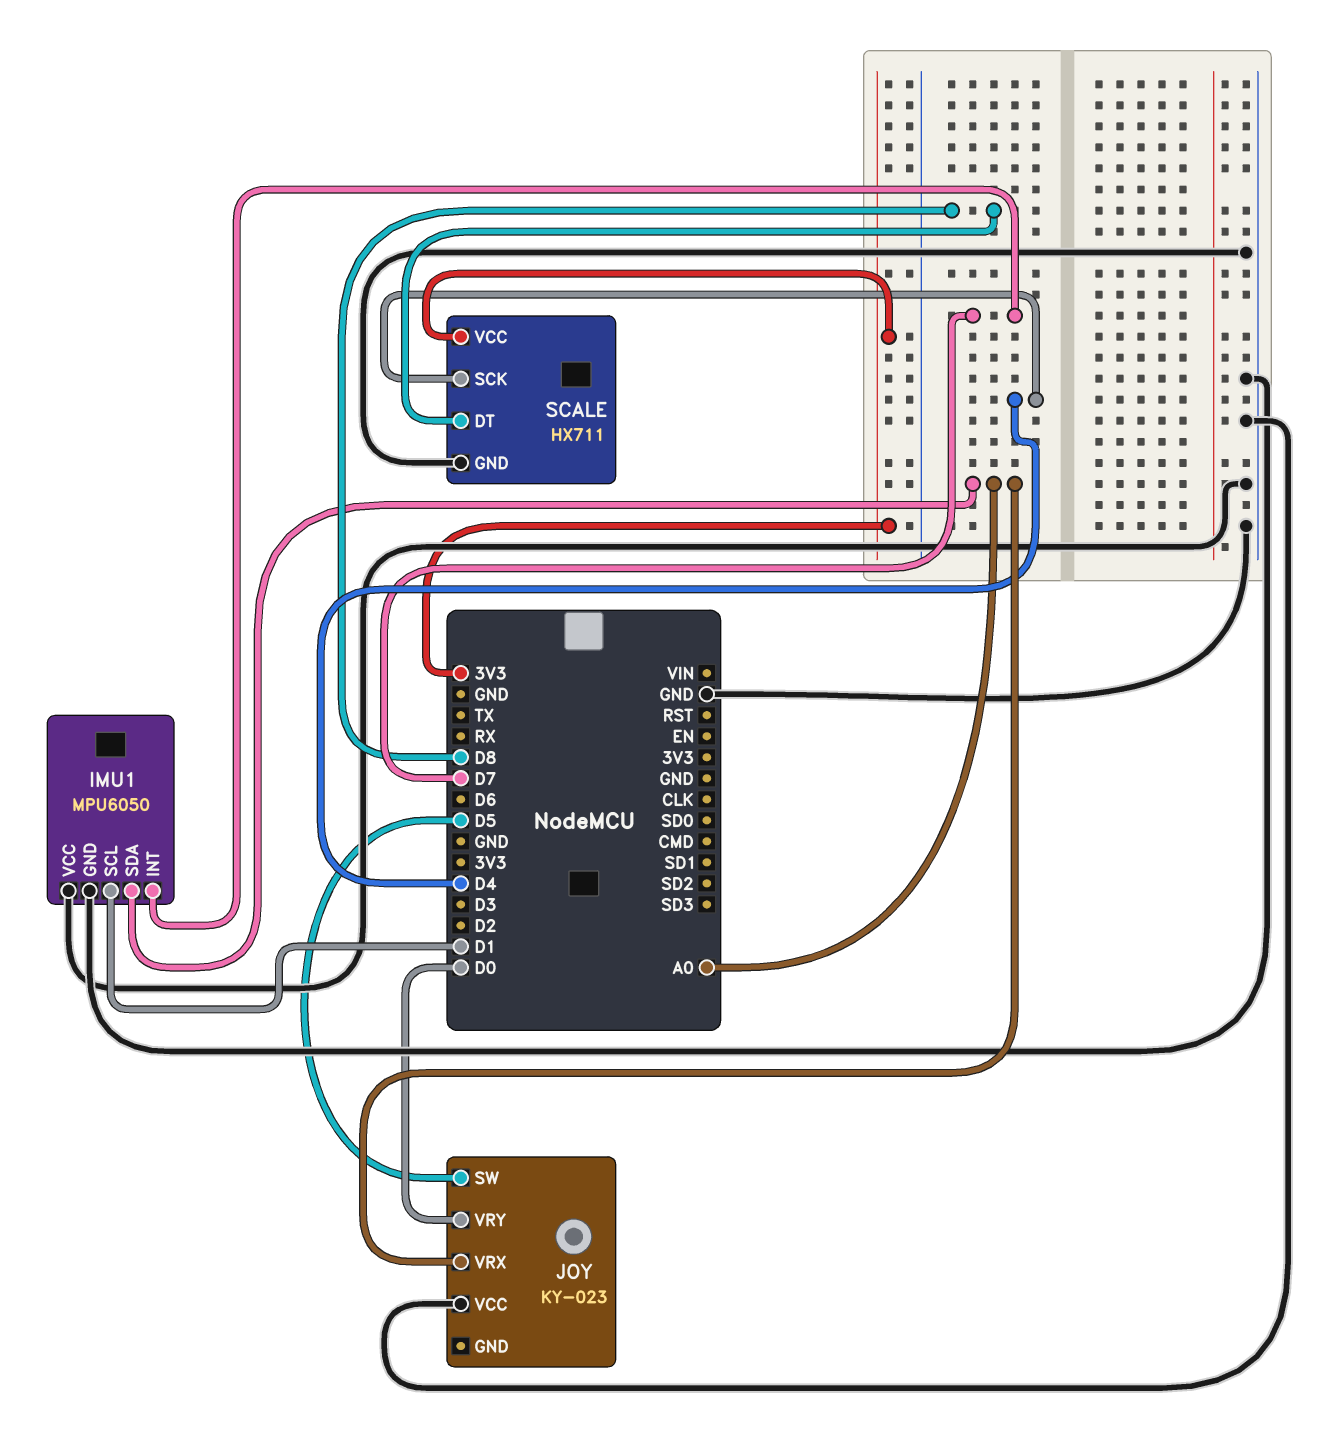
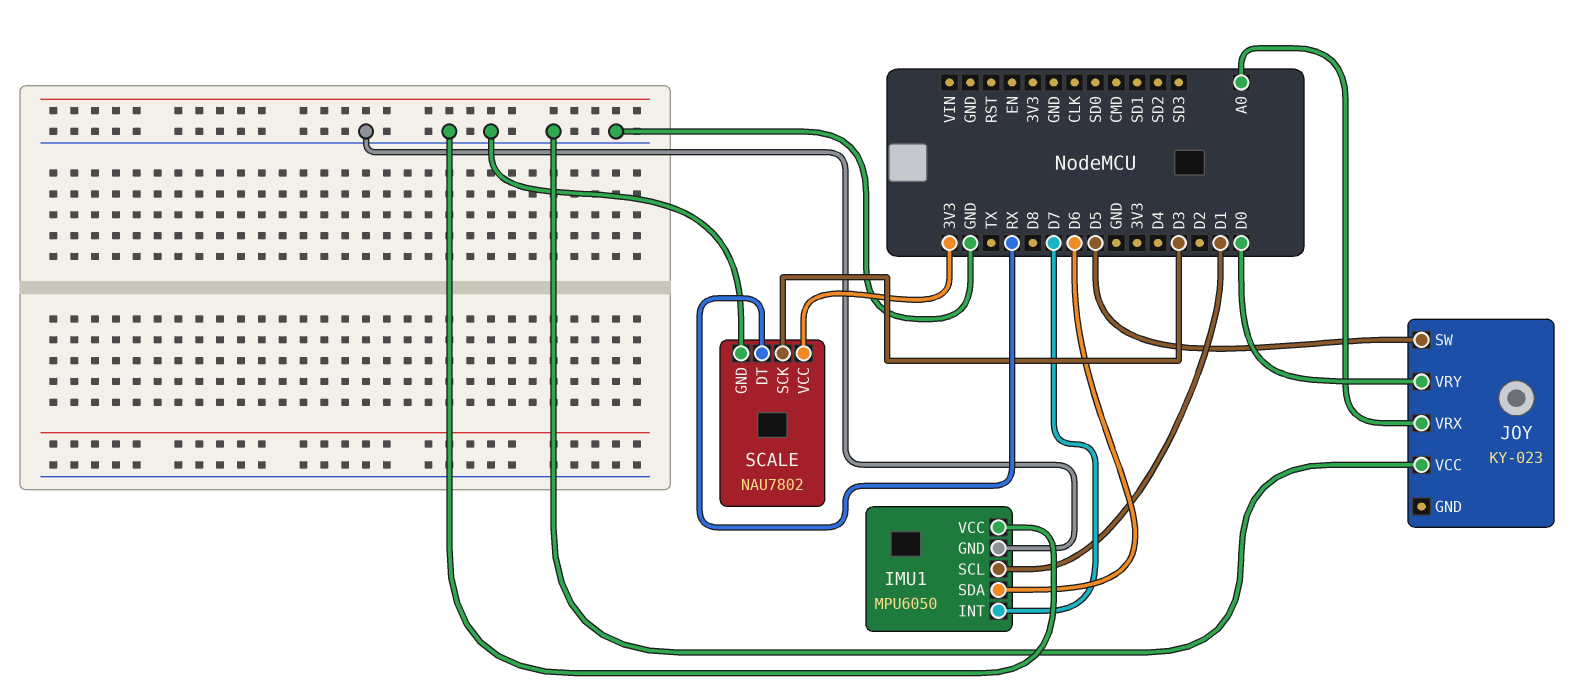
IMU1 pin SDA: A0 -> D6
SCALE: HX711 -> NAU7802
SCALE pin DT: D8 -> RX
SCALE pin SCK: D4 -> D3

